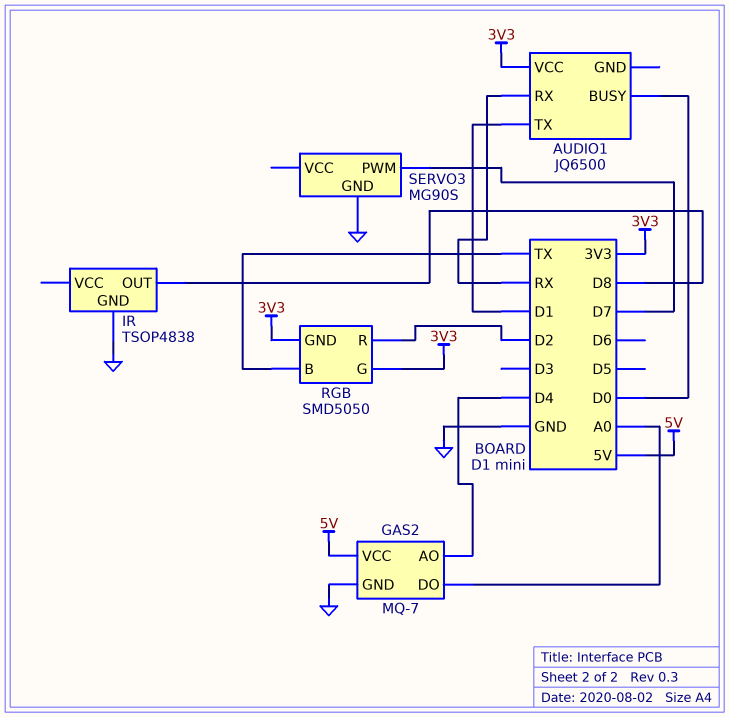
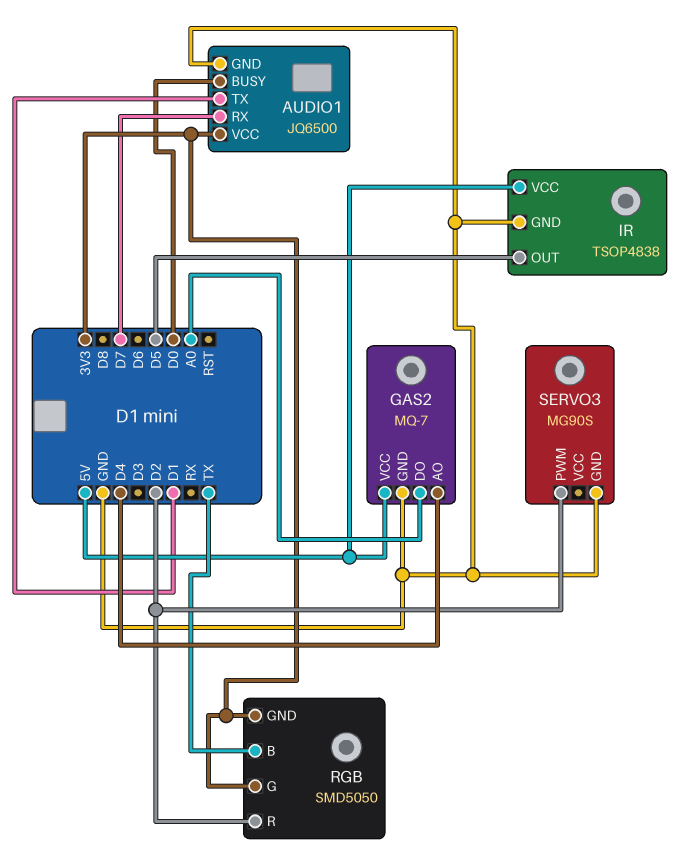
AUDIO1 pin GND: none -> GND
AUDIO1 pin RX: RX -> D7
IR pin OUT: D8 -> D5
IR pin VCC: none -> 5V
SERVO3 pin PWM: D7 -> D2

